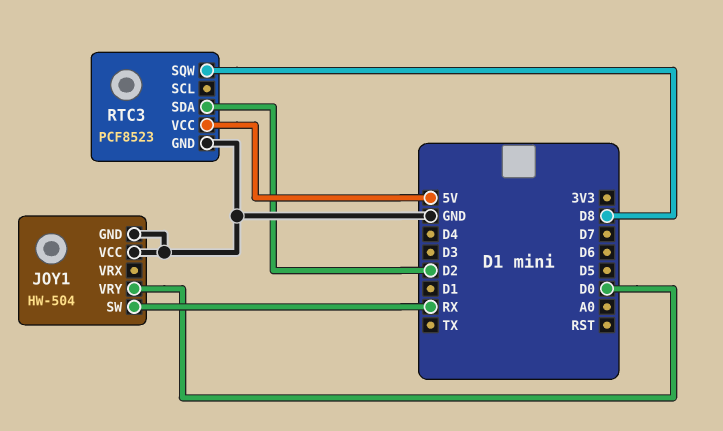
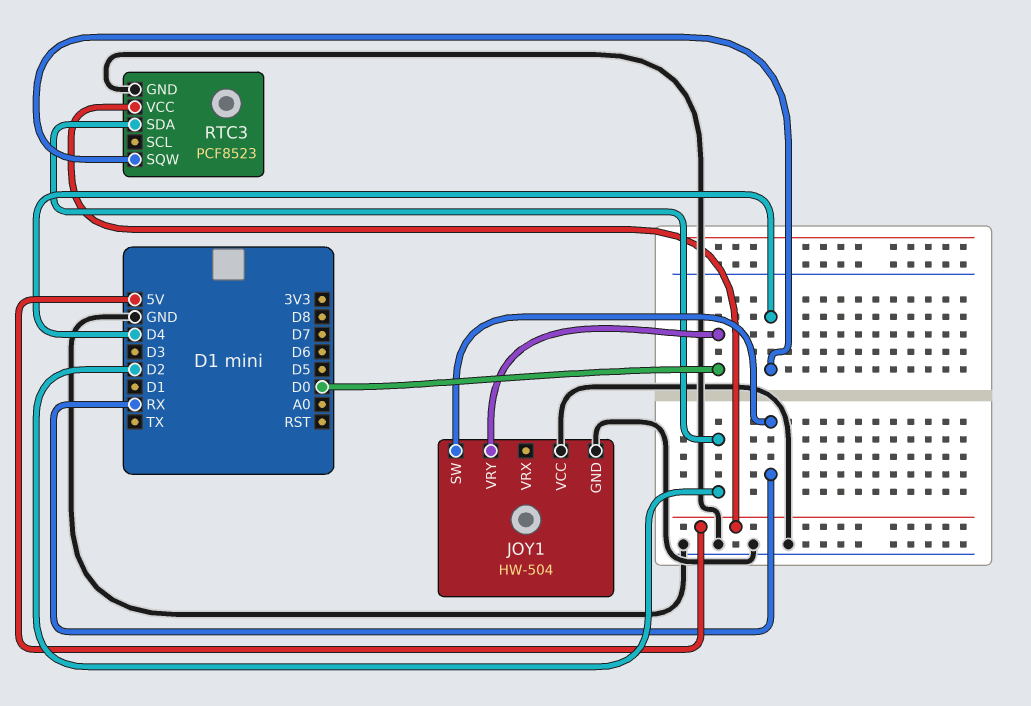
RTC3 pin SQW: D8 -> D4

